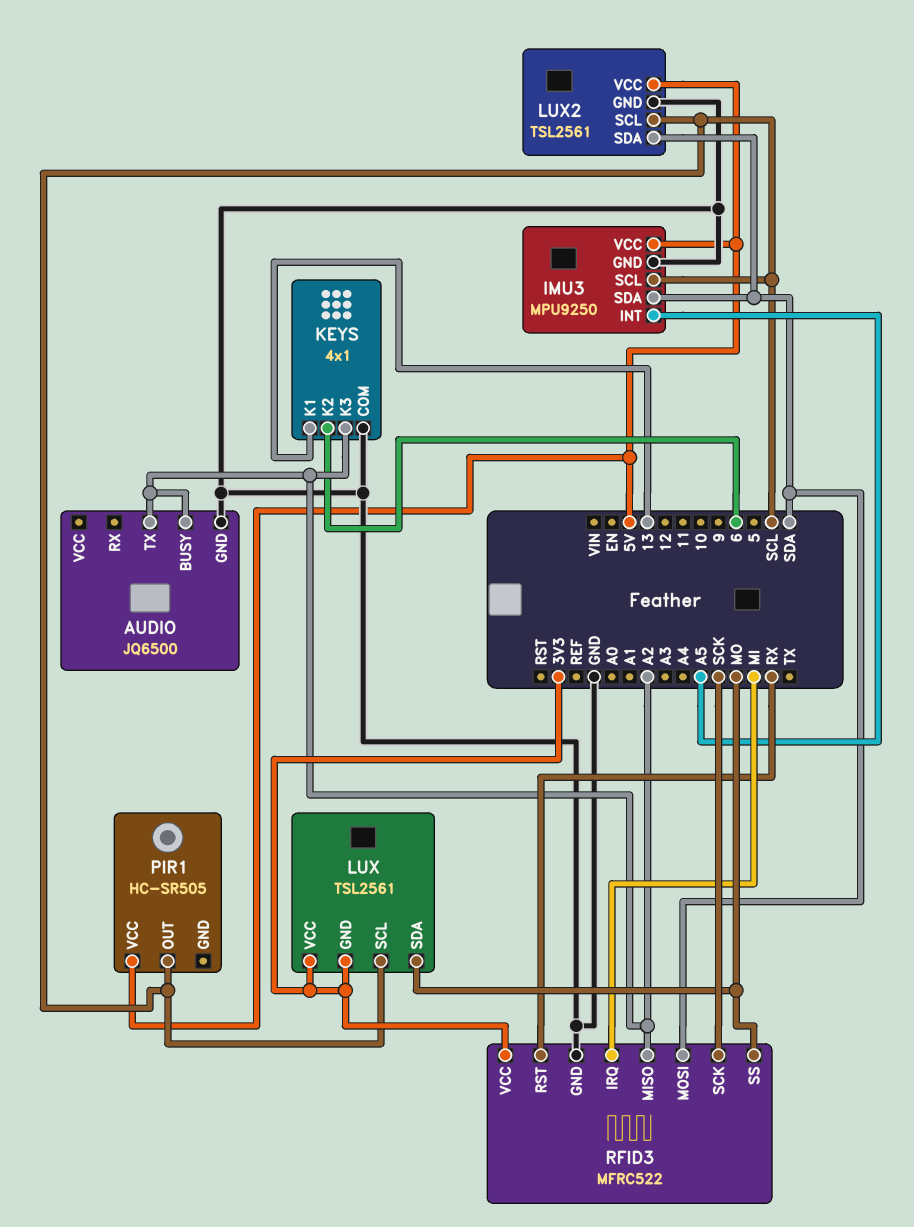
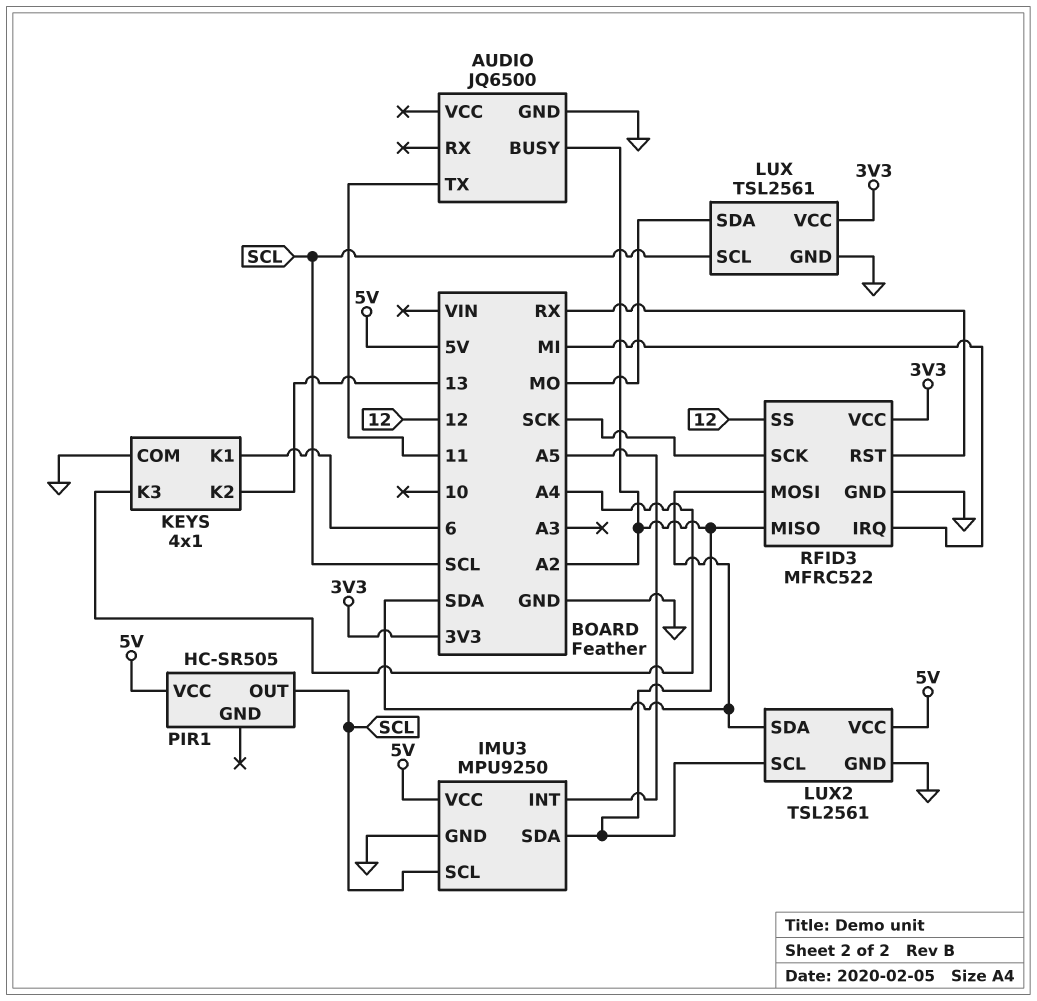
AUDIO pin TX: A2 -> 11
IMU3 pin SDA: SDA -> A2
KEYS pin K1: 13 -> 6
KEYS pin K2: 6 -> 13
KEYS pin K3: A2 -> A4
LUX pin GND: 3V3 -> GND
LUX2 pin SCL: SCL -> A2
RFID3 pin SS: MO -> 12

